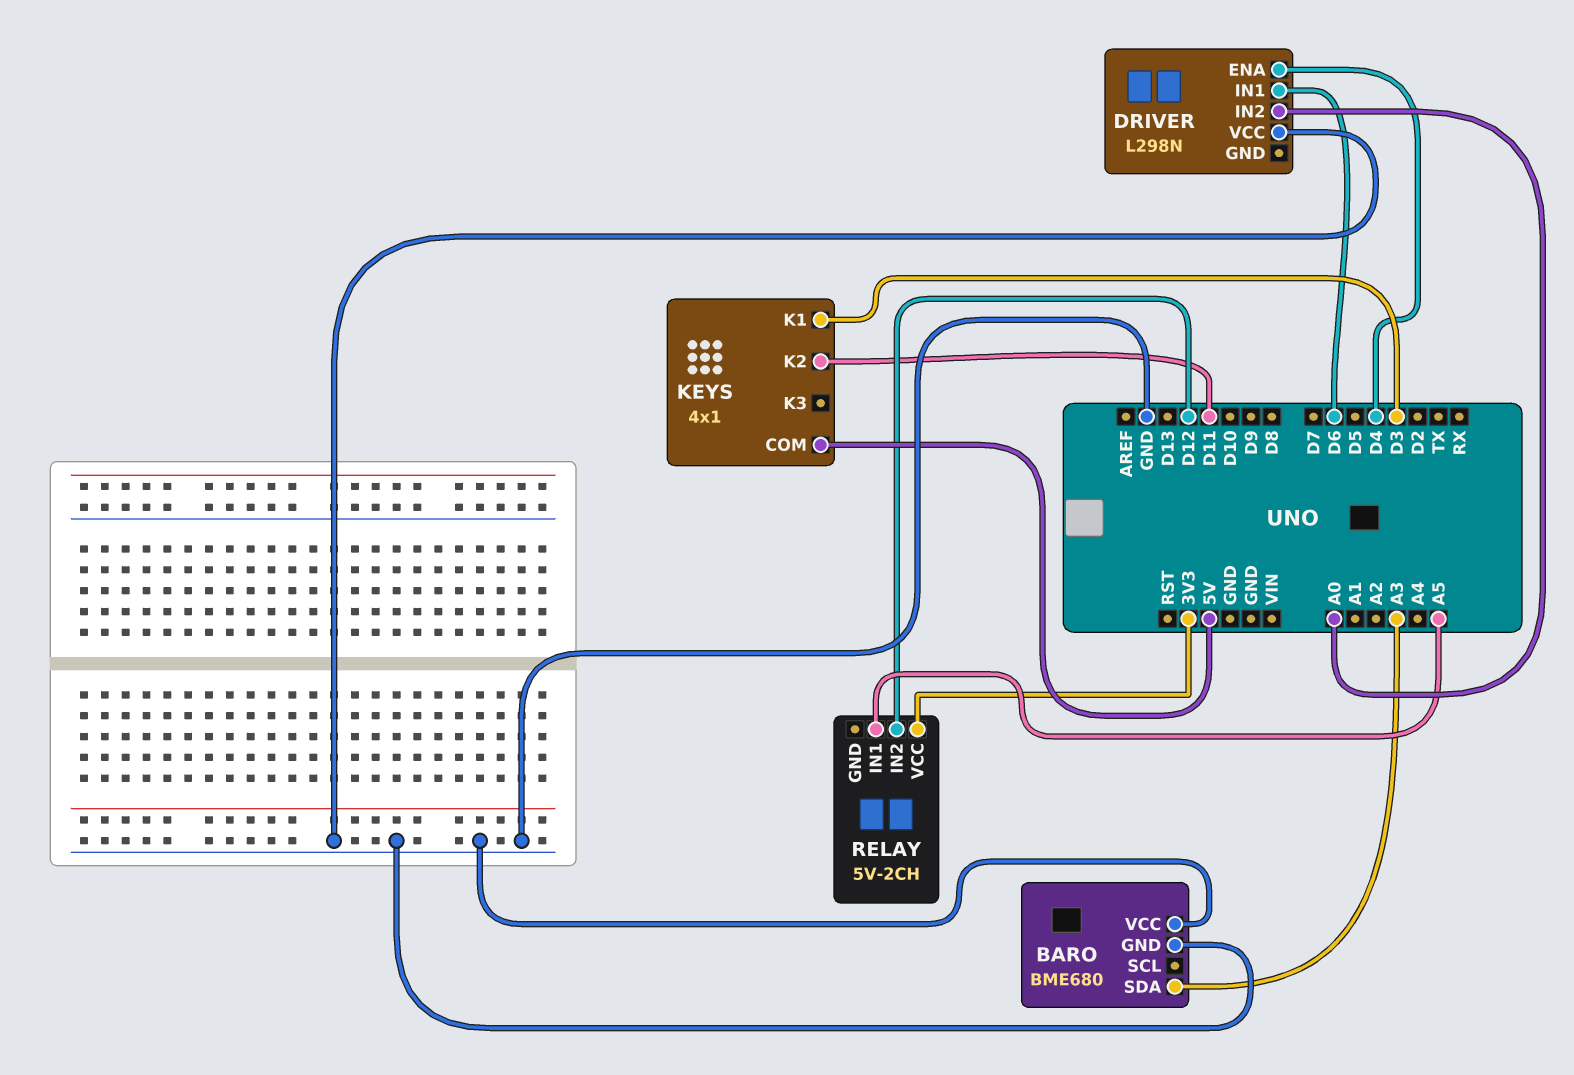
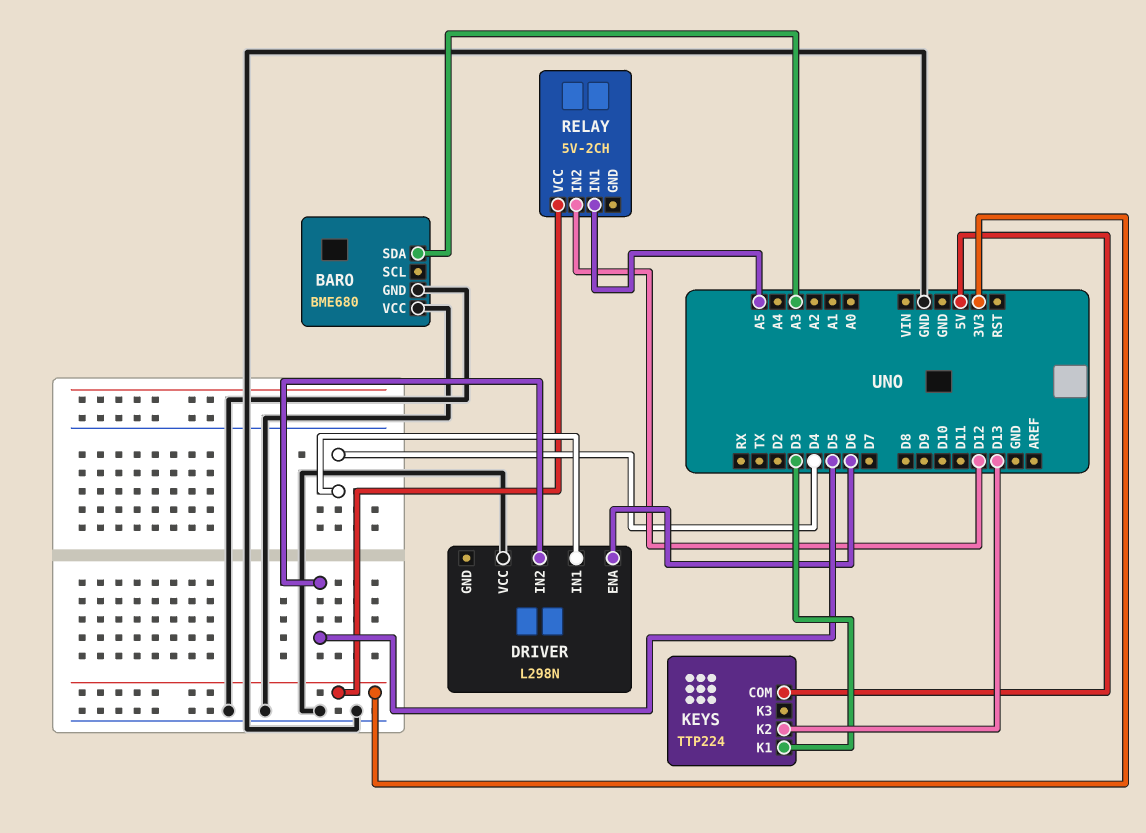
DRIVER pin ENA: D4 -> D6
DRIVER pin IN1: D6 -> D4
DRIVER pin IN2: A0 -> D5
KEYS: 4x1 -> TTP224
KEYS pin K2: D11 -> D13

